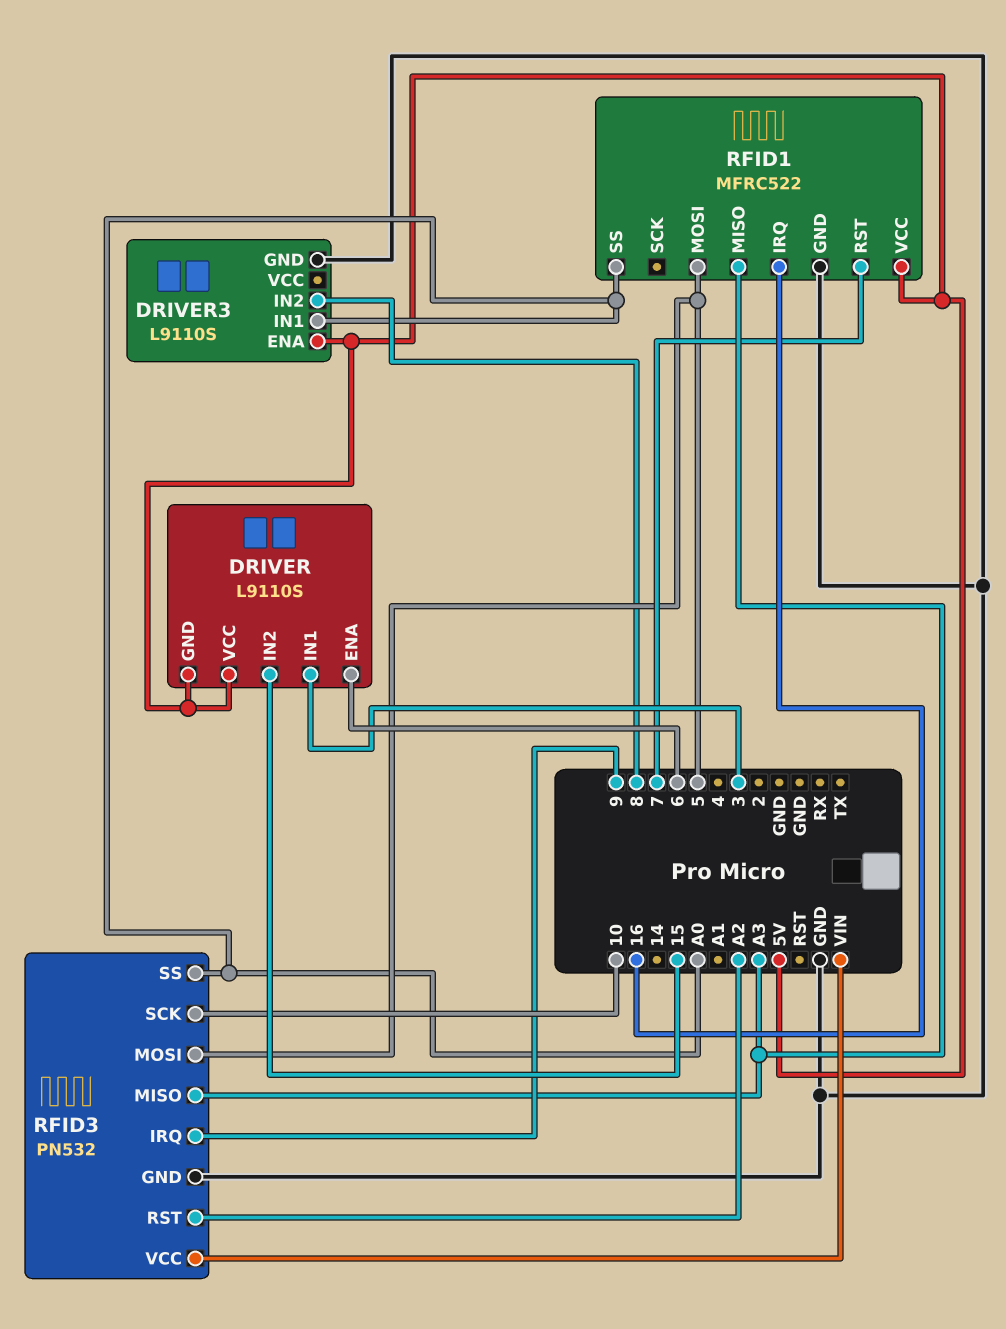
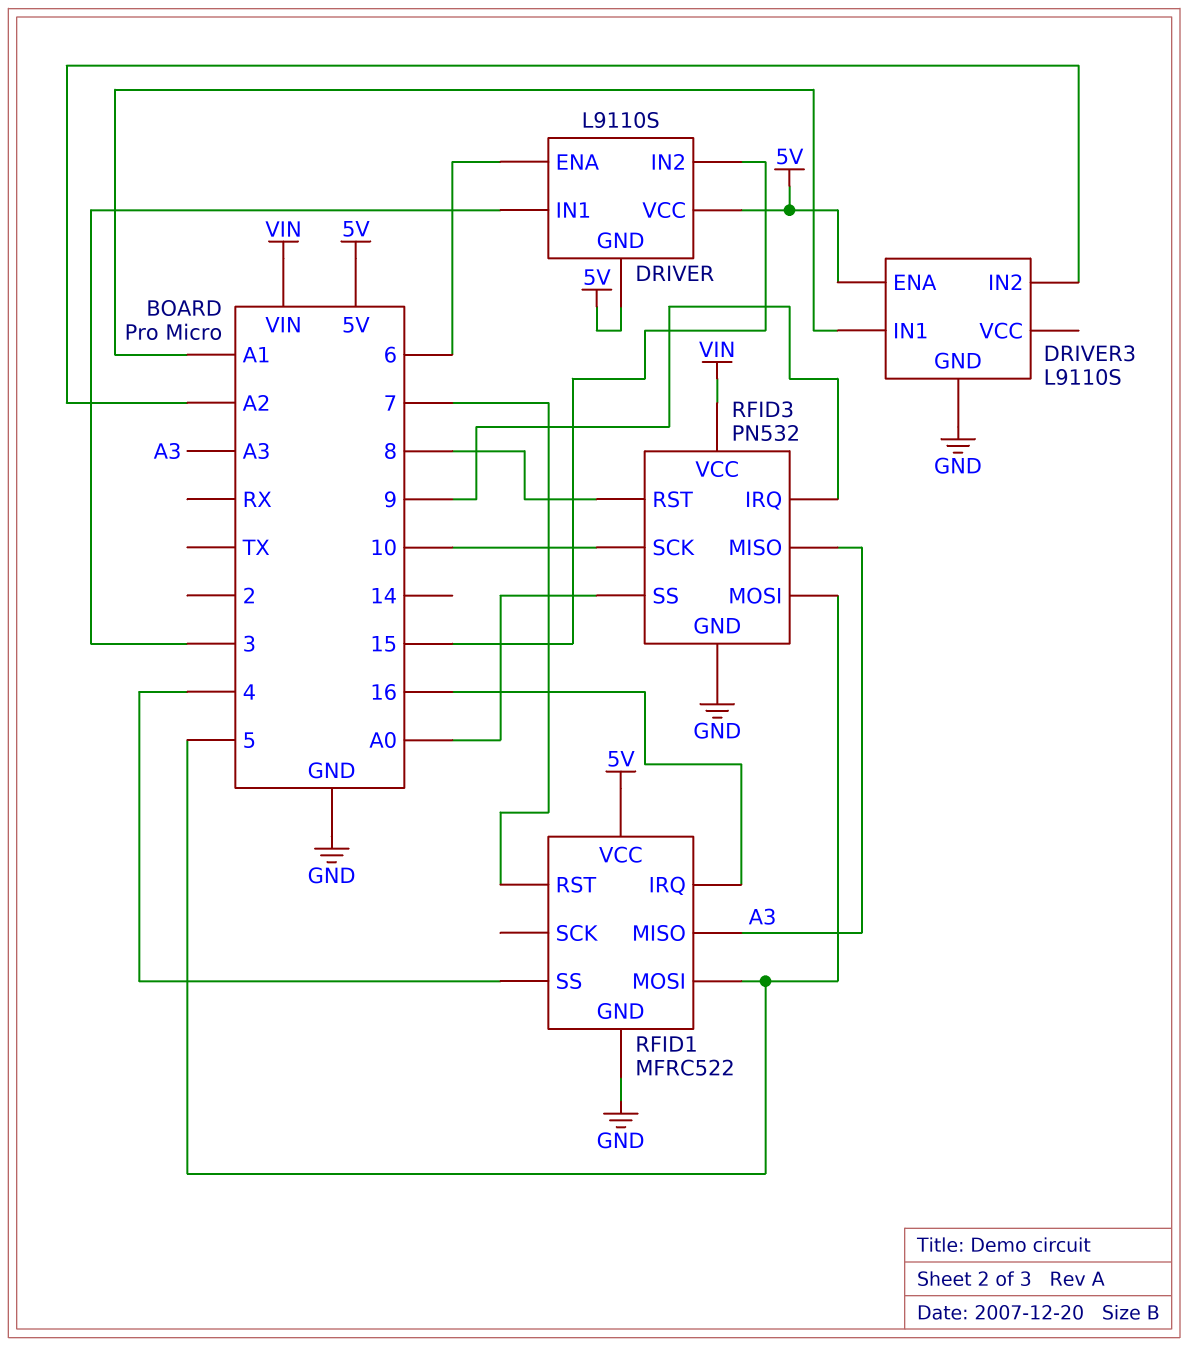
DRIVER3 pin IN1: A0 -> A1
DRIVER3 pin IN2: 8 -> A2
RFID1 pin SS: A0 -> 4
RFID3 pin RST: A2 -> 8

